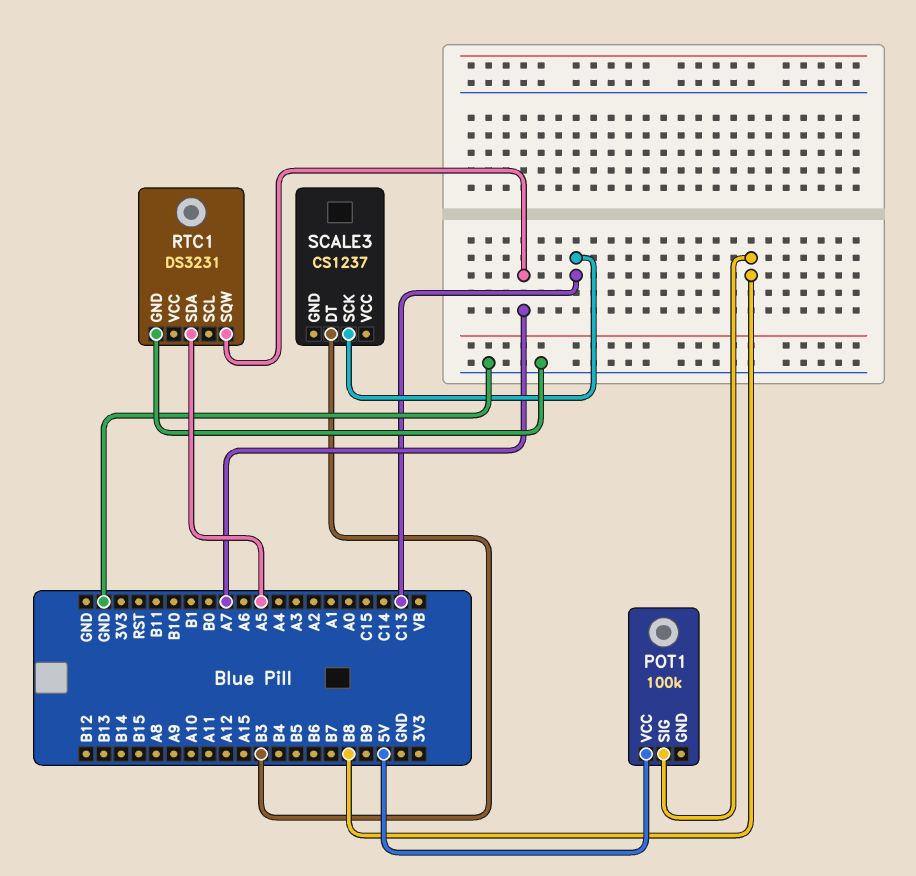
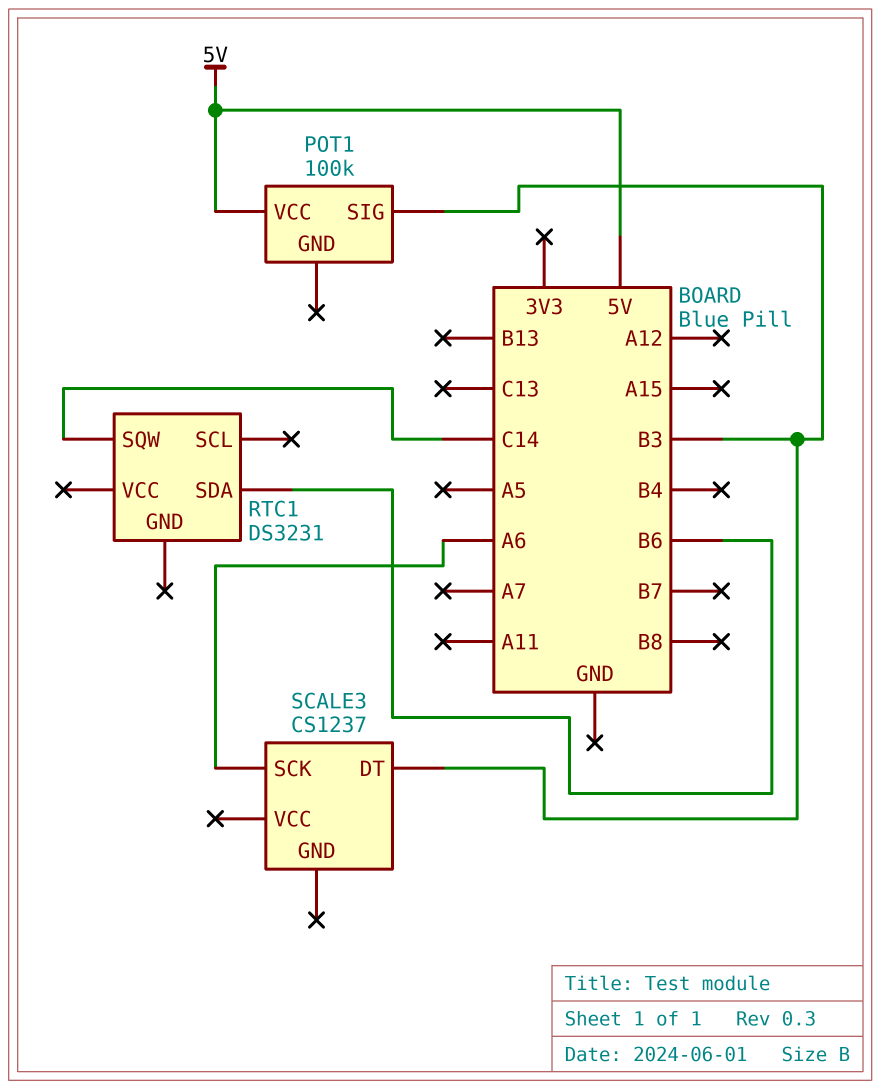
POT1 pin SIG: B8 -> B3
RTC1 pin GND: GND -> none
RTC1 pin SDA: A5 -> B6
RTC1 pin SQW: A7 -> C14
SCALE3 pin SCK: C13 -> A6

